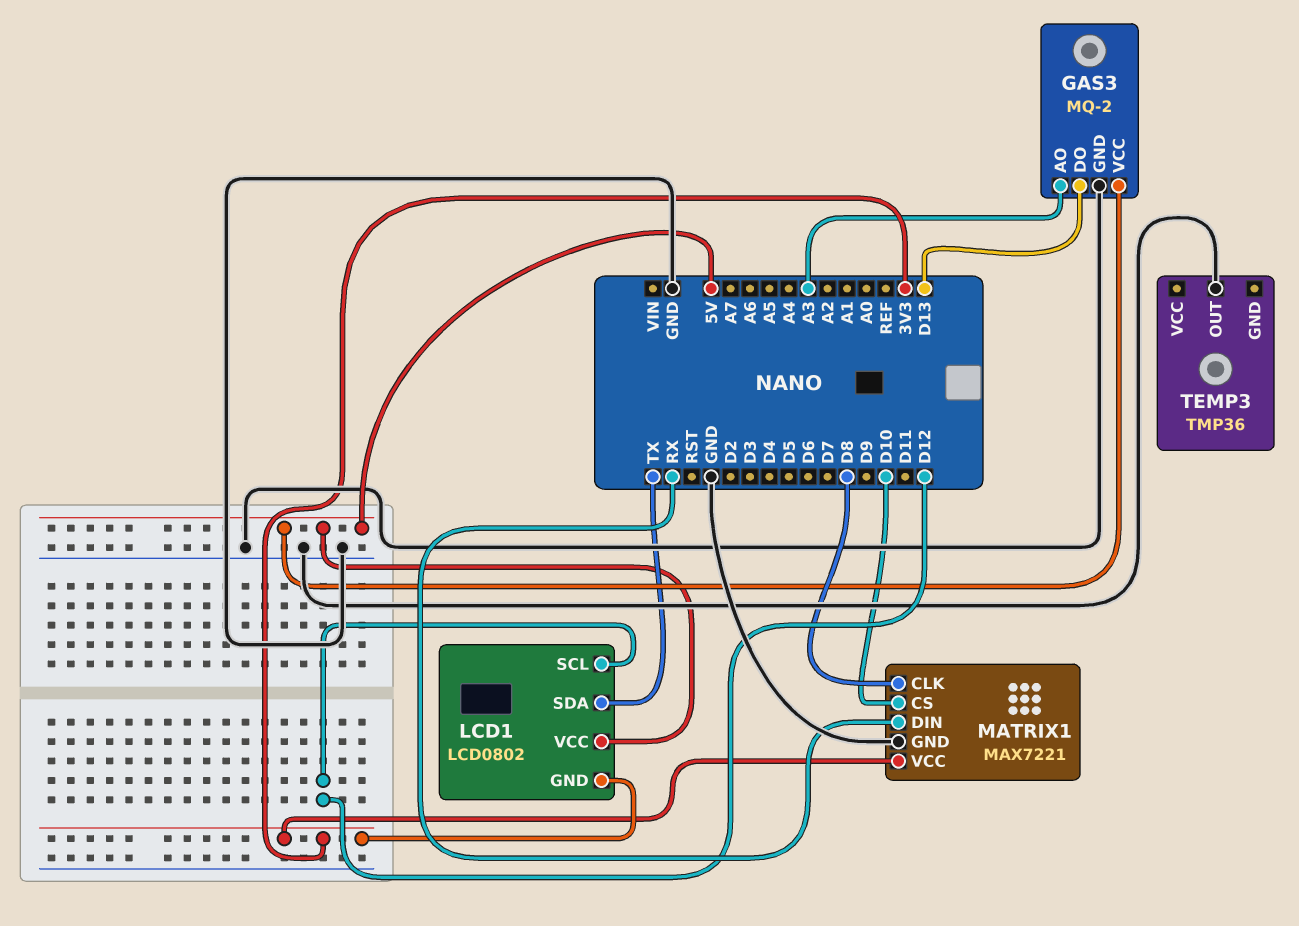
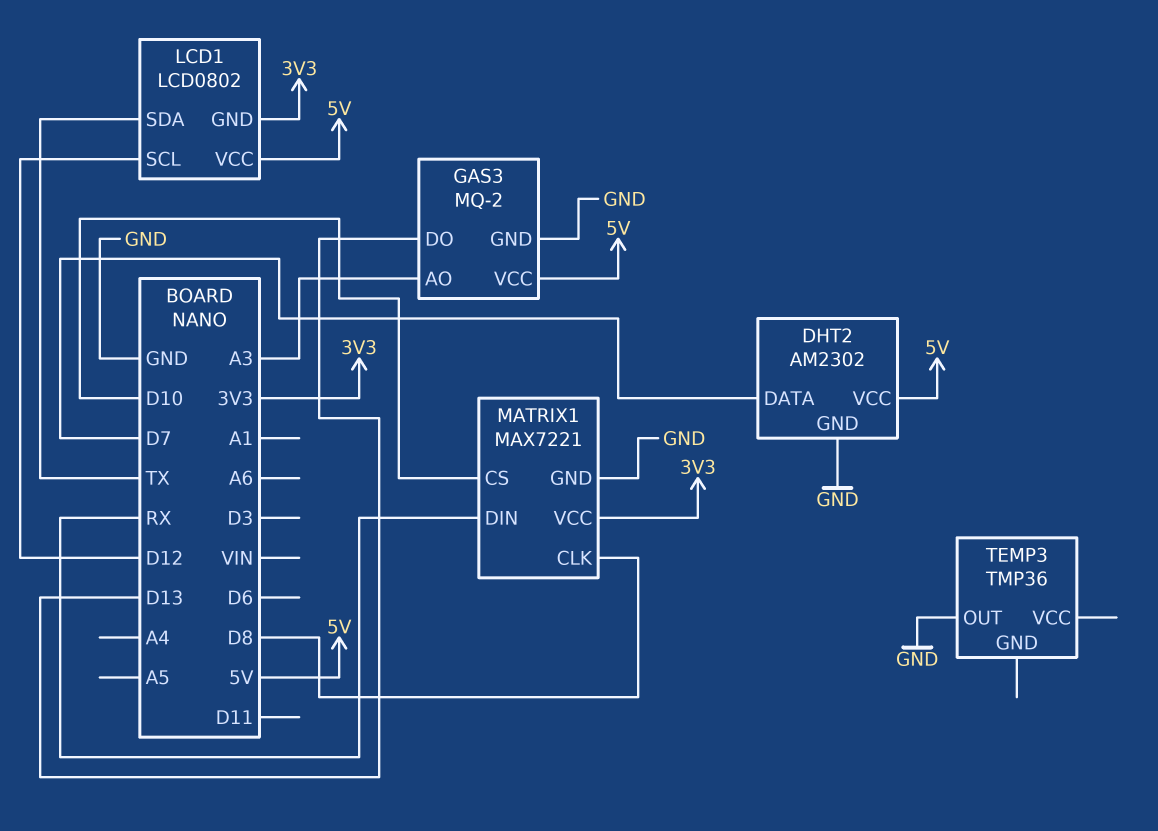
DHT2: none -> AM2302
DHT2 pin DATA: none -> D7
DHT2 pin GND: none -> GND
DHT2 pin VCC: none -> 5V

